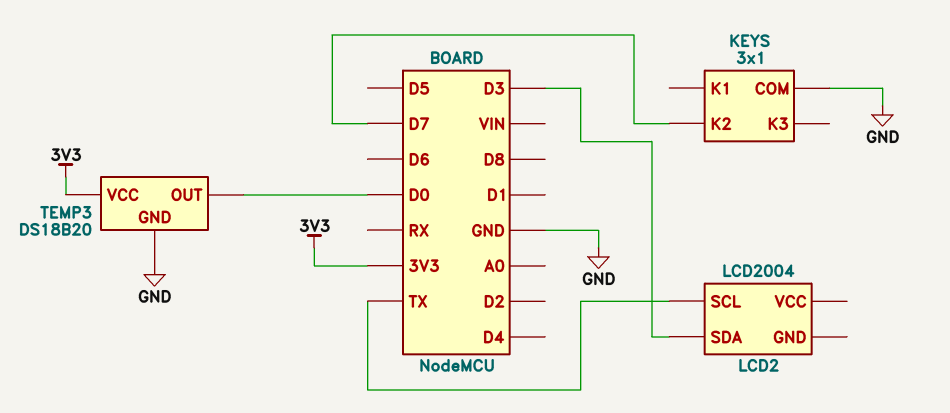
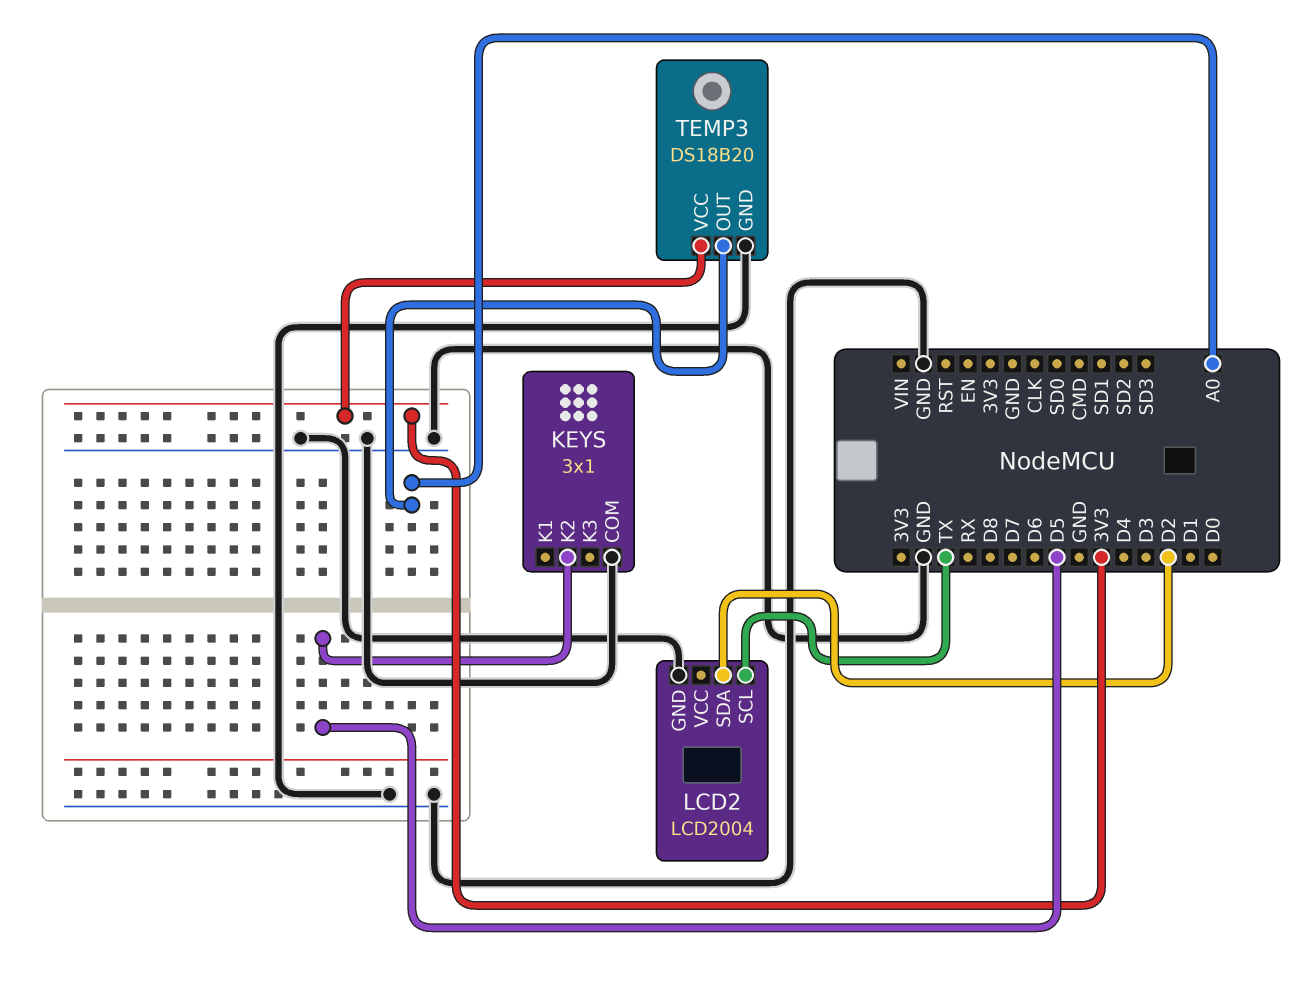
KEYS pin K2: D7 -> D5
LCD2 pin GND: none -> GND
LCD2 pin SDA: D3 -> D2
TEMP3 pin OUT: D0 -> A0

